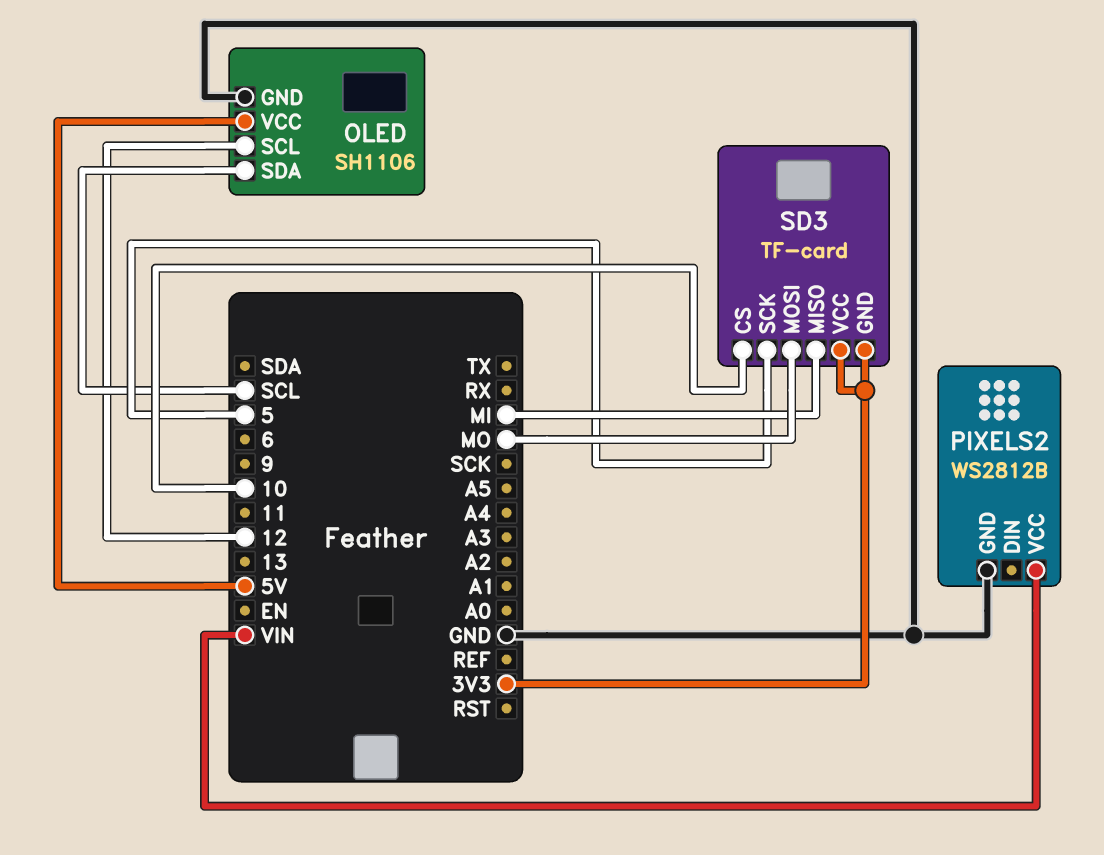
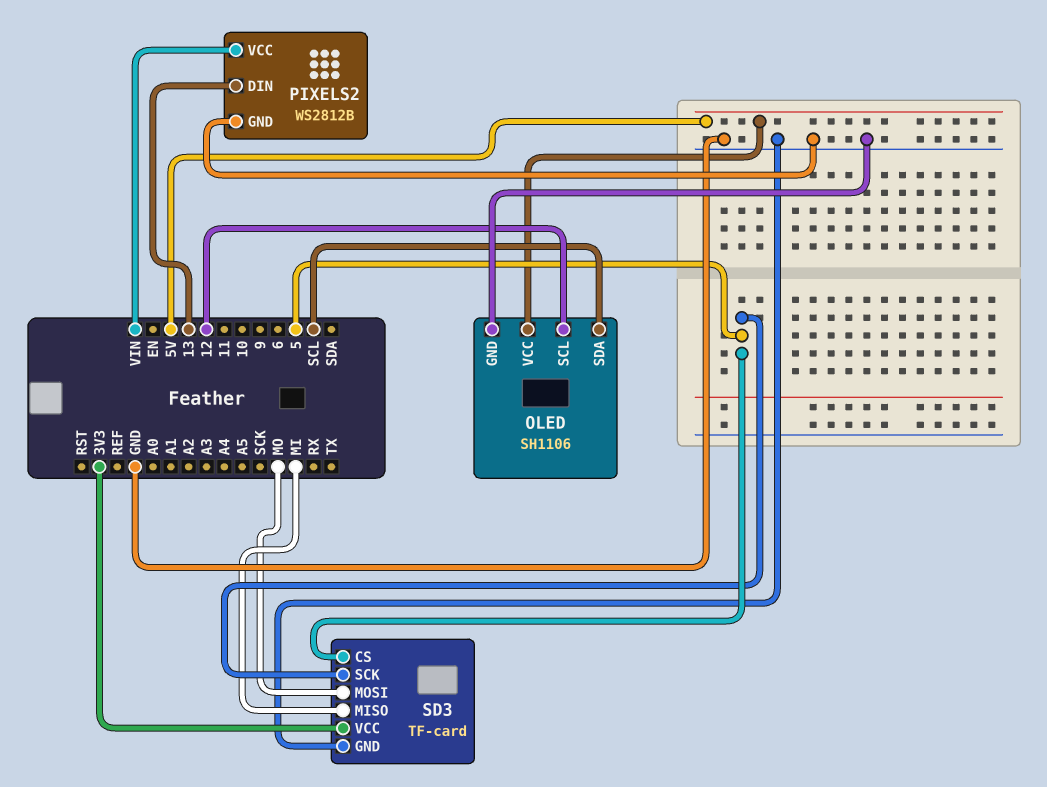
PIXELS2 pin DIN: none -> 13
SD3 pin CS: 10 -> 5
SD3 pin GND: 3V3 -> GND

